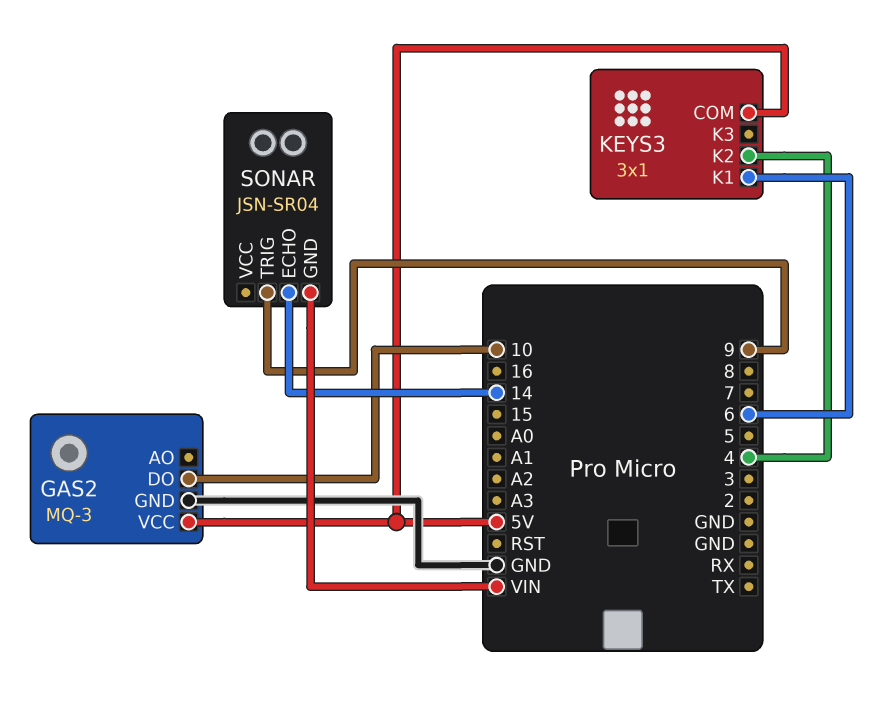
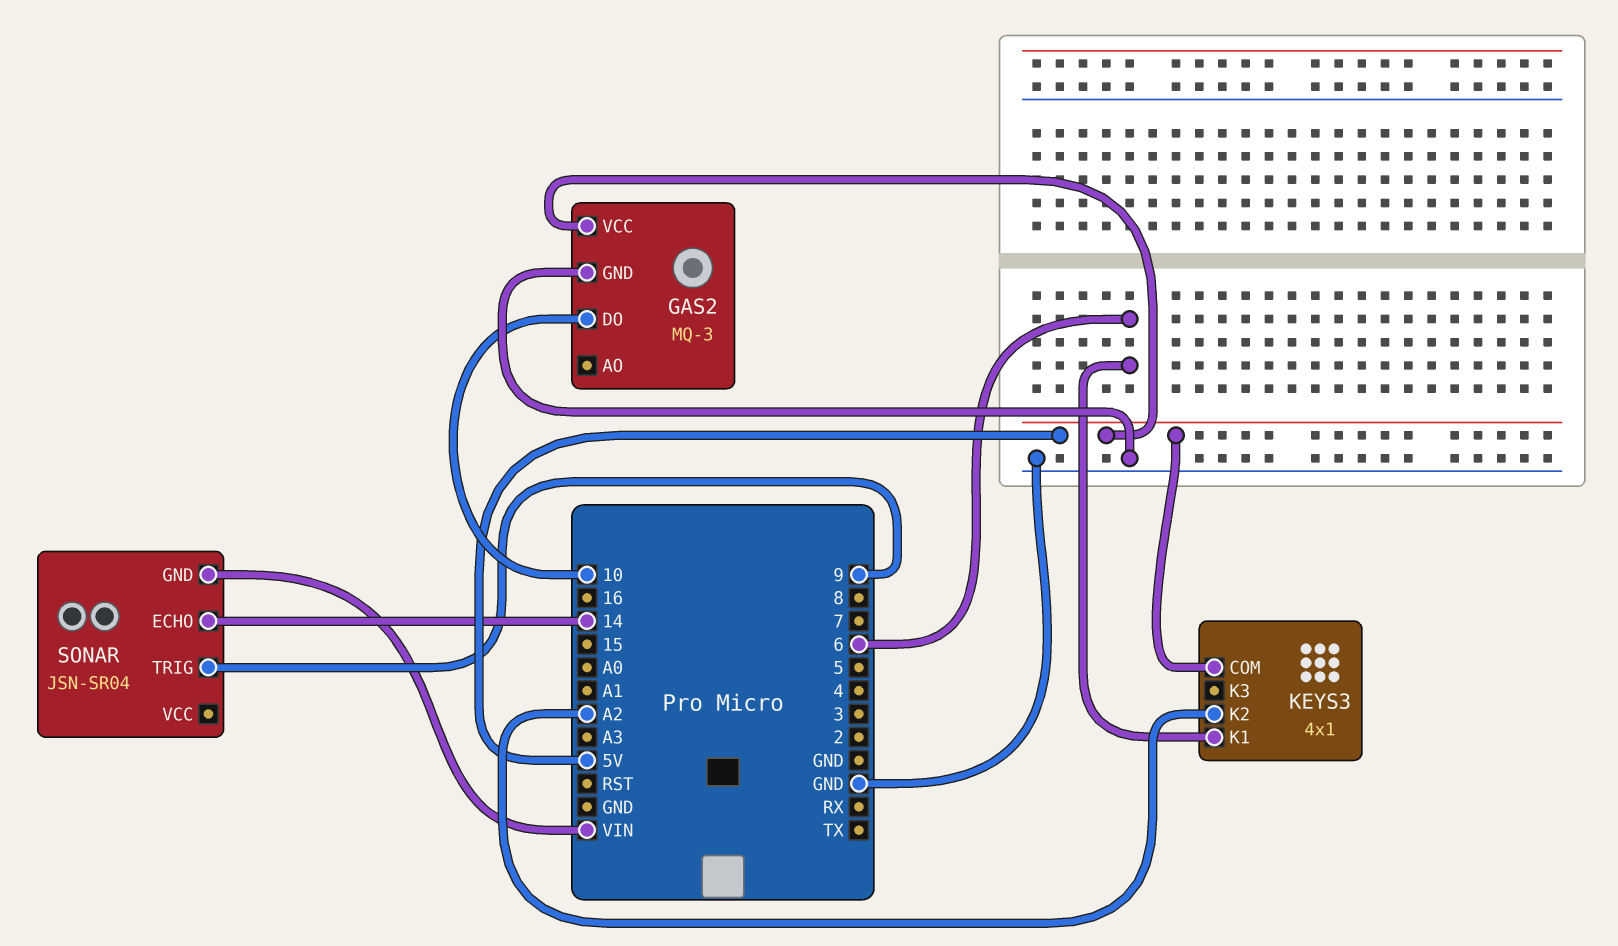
KEYS3: 3x1 -> 4x1
KEYS3 pin K2: 4 -> A2

